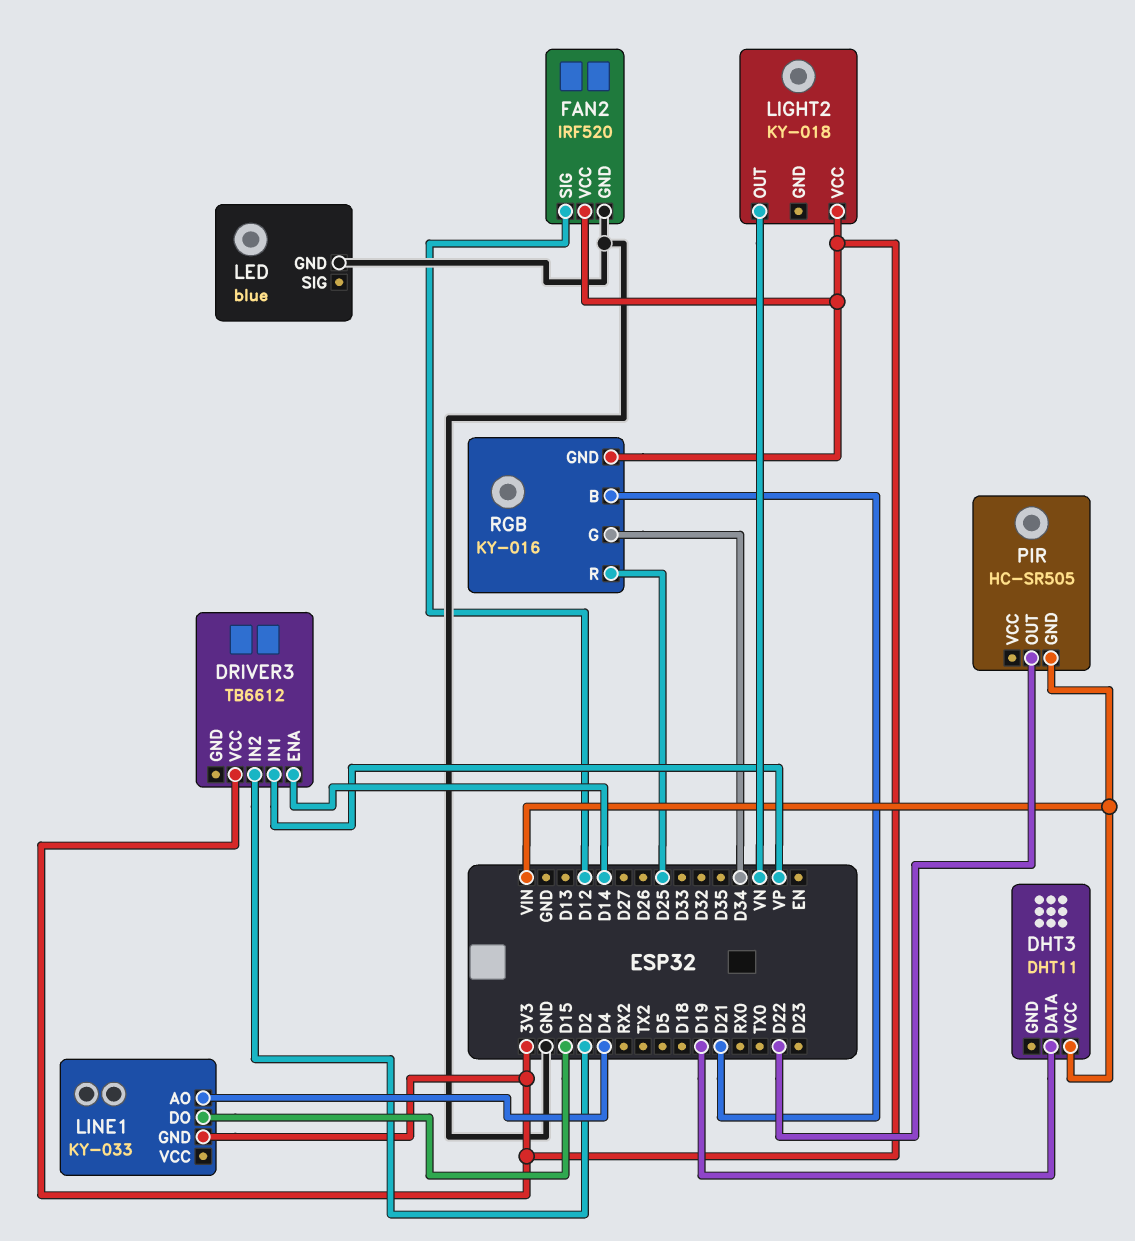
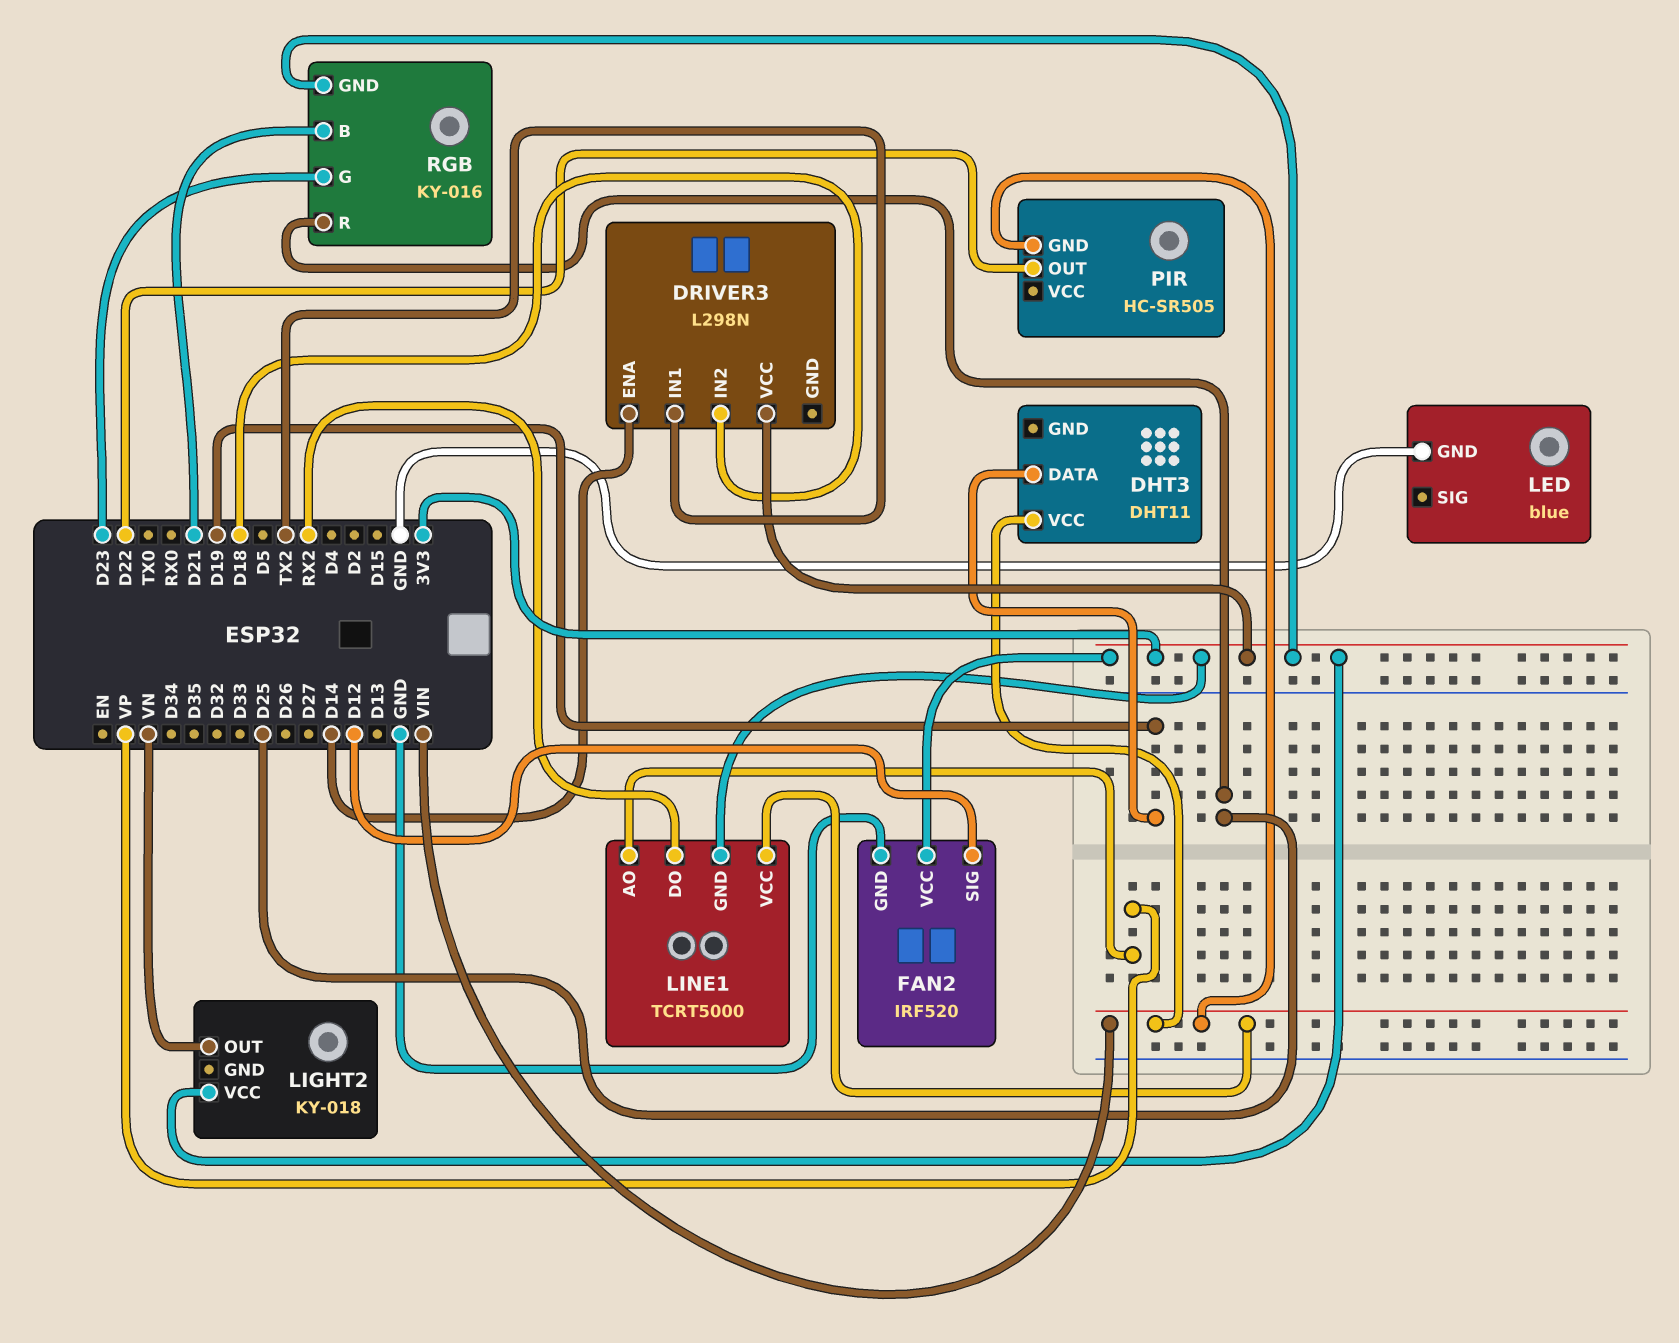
DRIVER3: TB6612 -> L298N
DRIVER3 pin IN1: VP -> TX2
DRIVER3 pin IN2: D2 -> D18
LINE1: KY-033 -> TCRT5000
LINE1 pin AO: D4 -> VP
LINE1 pin DO: D15 -> RX2
LINE1 pin VCC: none -> VIN
RGB pin G: D34 -> D23

